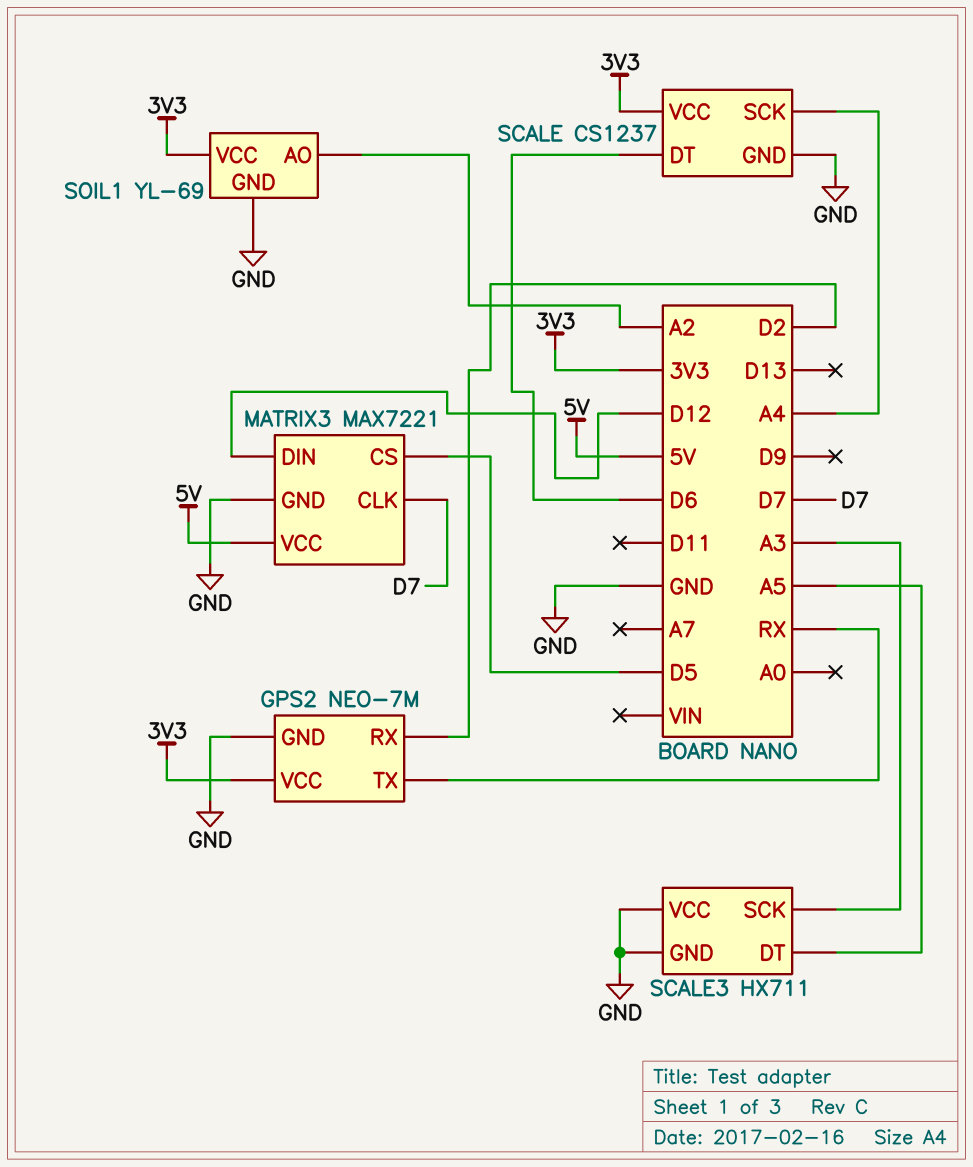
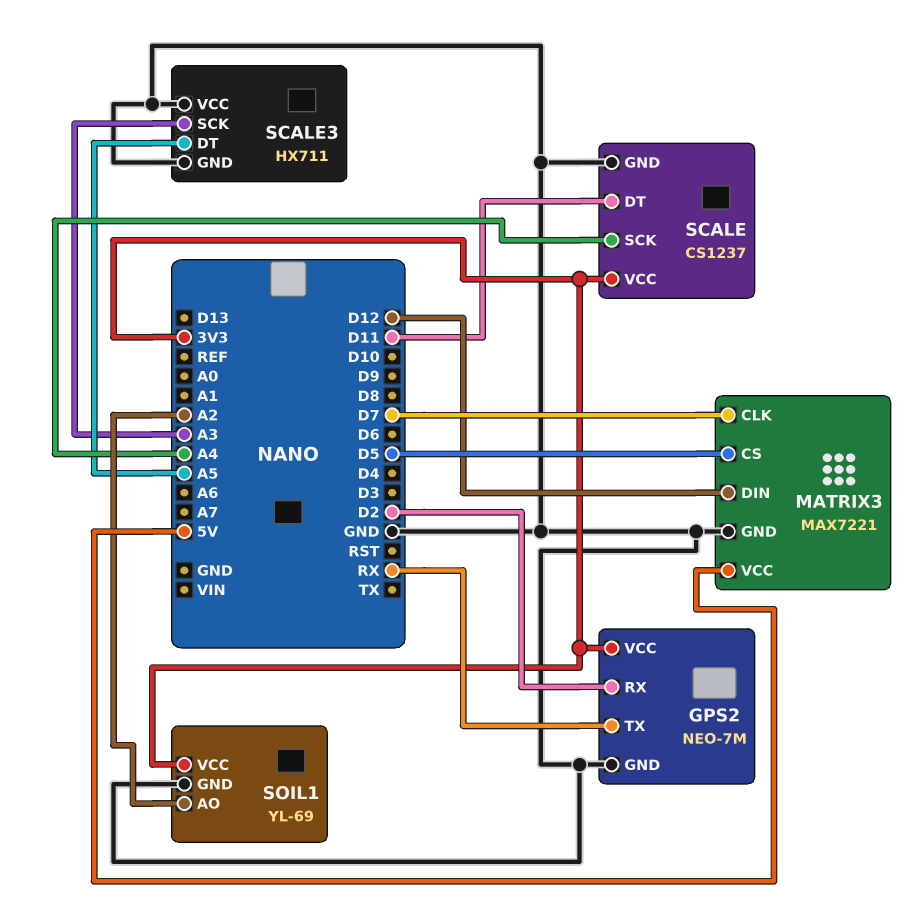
SCALE pin DT: D6 -> D11

